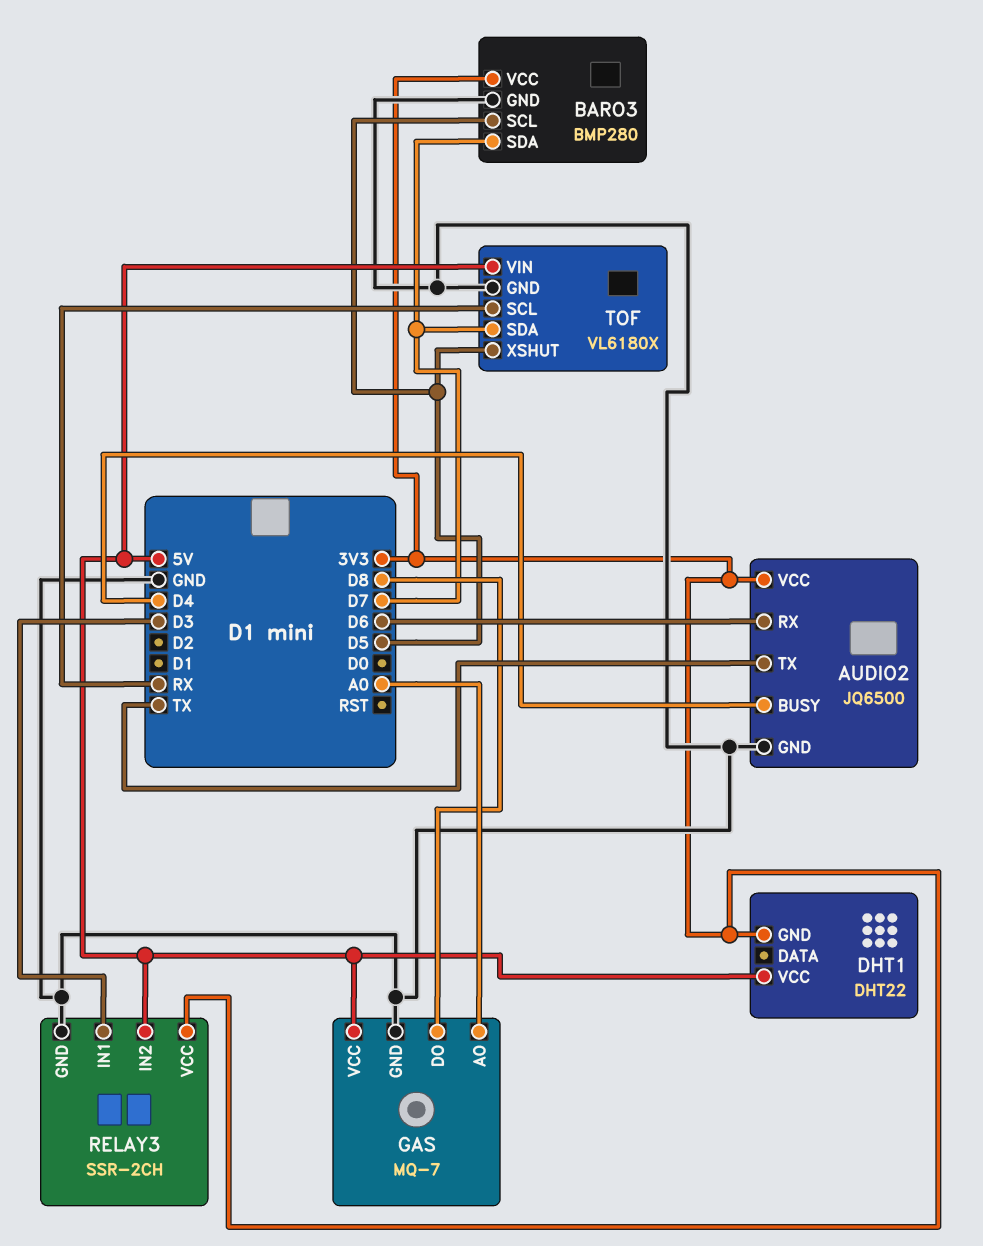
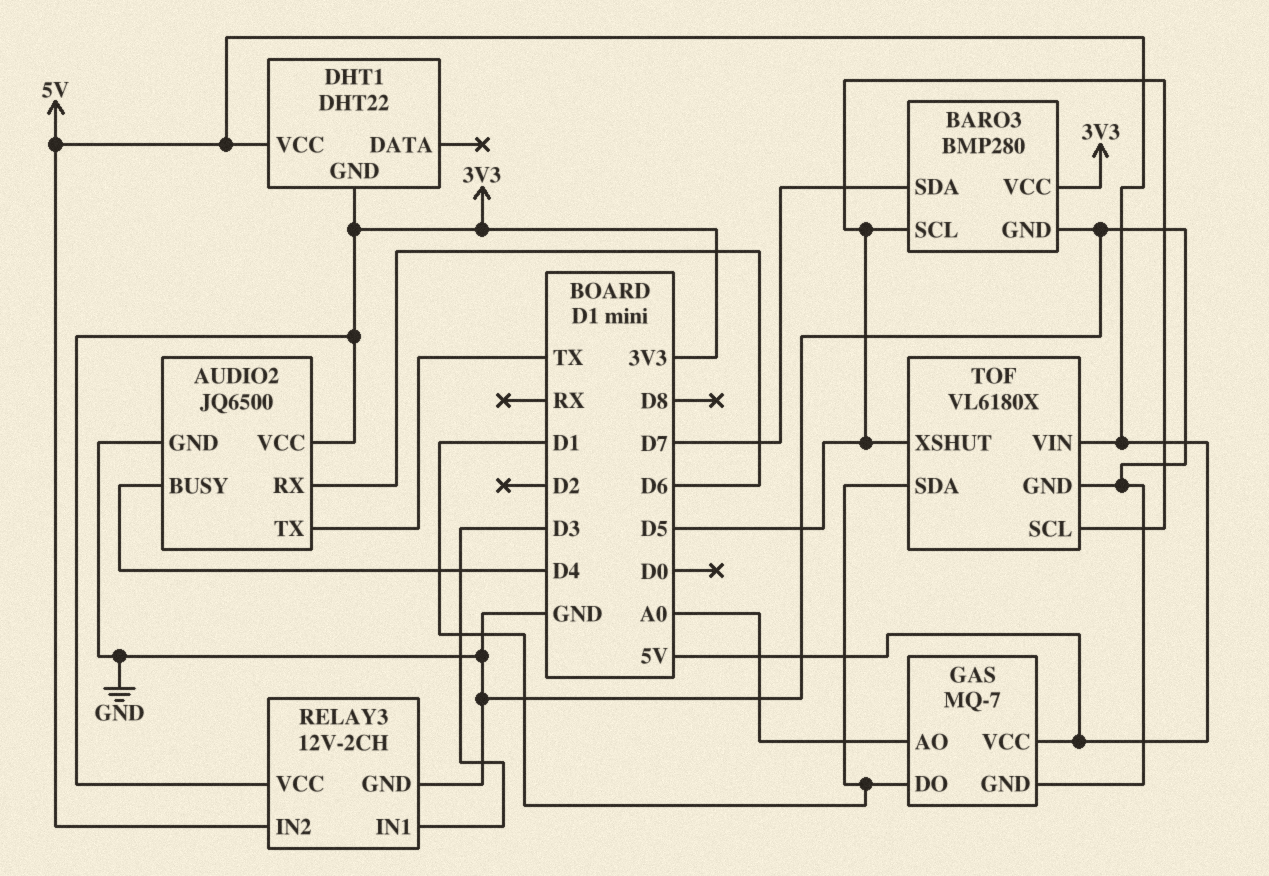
GAS pin DO: D8 -> D1
RELAY3: SSR-2CH -> 12V-2CH
TOF pin SCL: RX -> D5
TOF pin SDA: D7 -> D1

